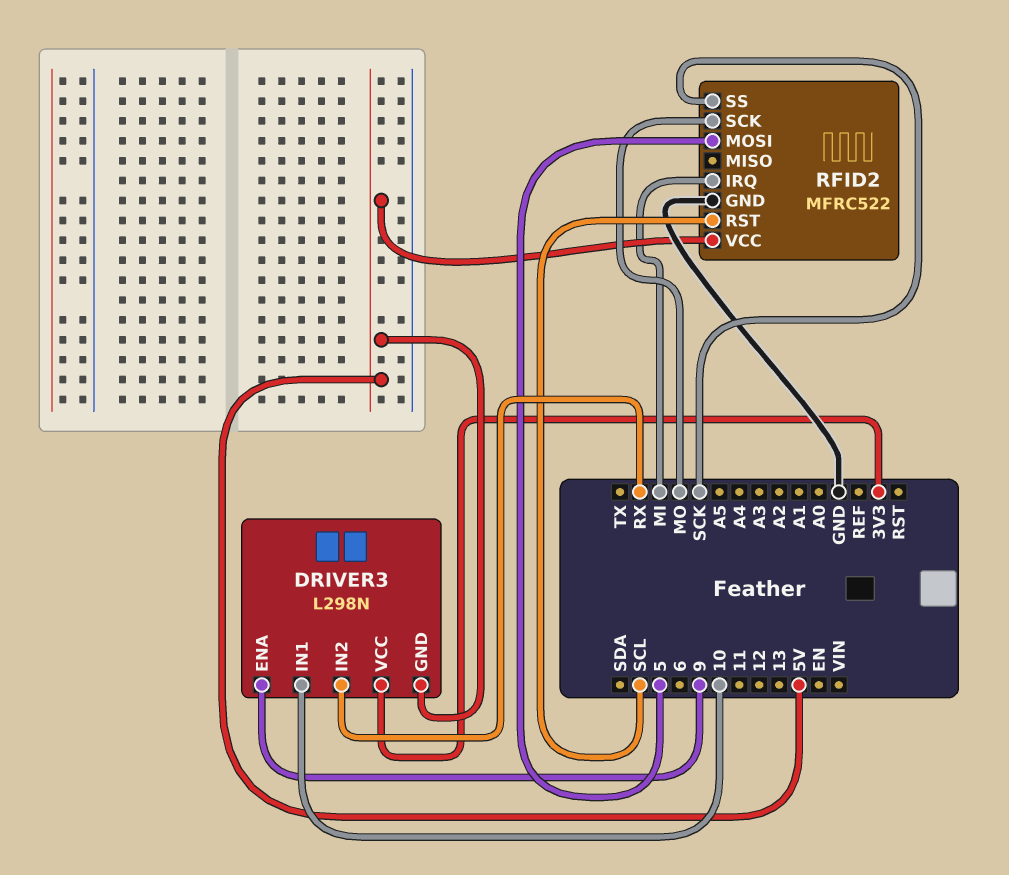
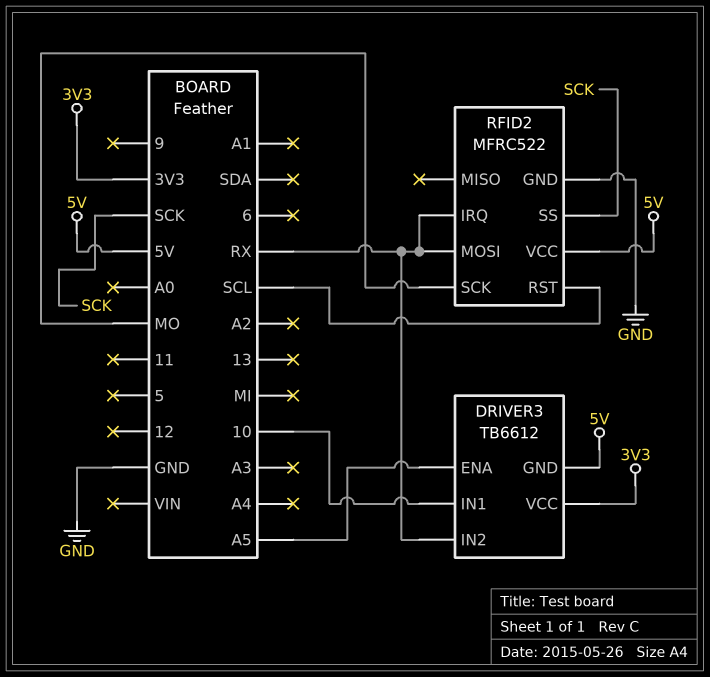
DRIVER3: L298N -> TB6612
DRIVER3 pin ENA: 9 -> A5
RFID2 pin IRQ: MI -> RX
RFID2 pin MOSI: 5 -> RX

